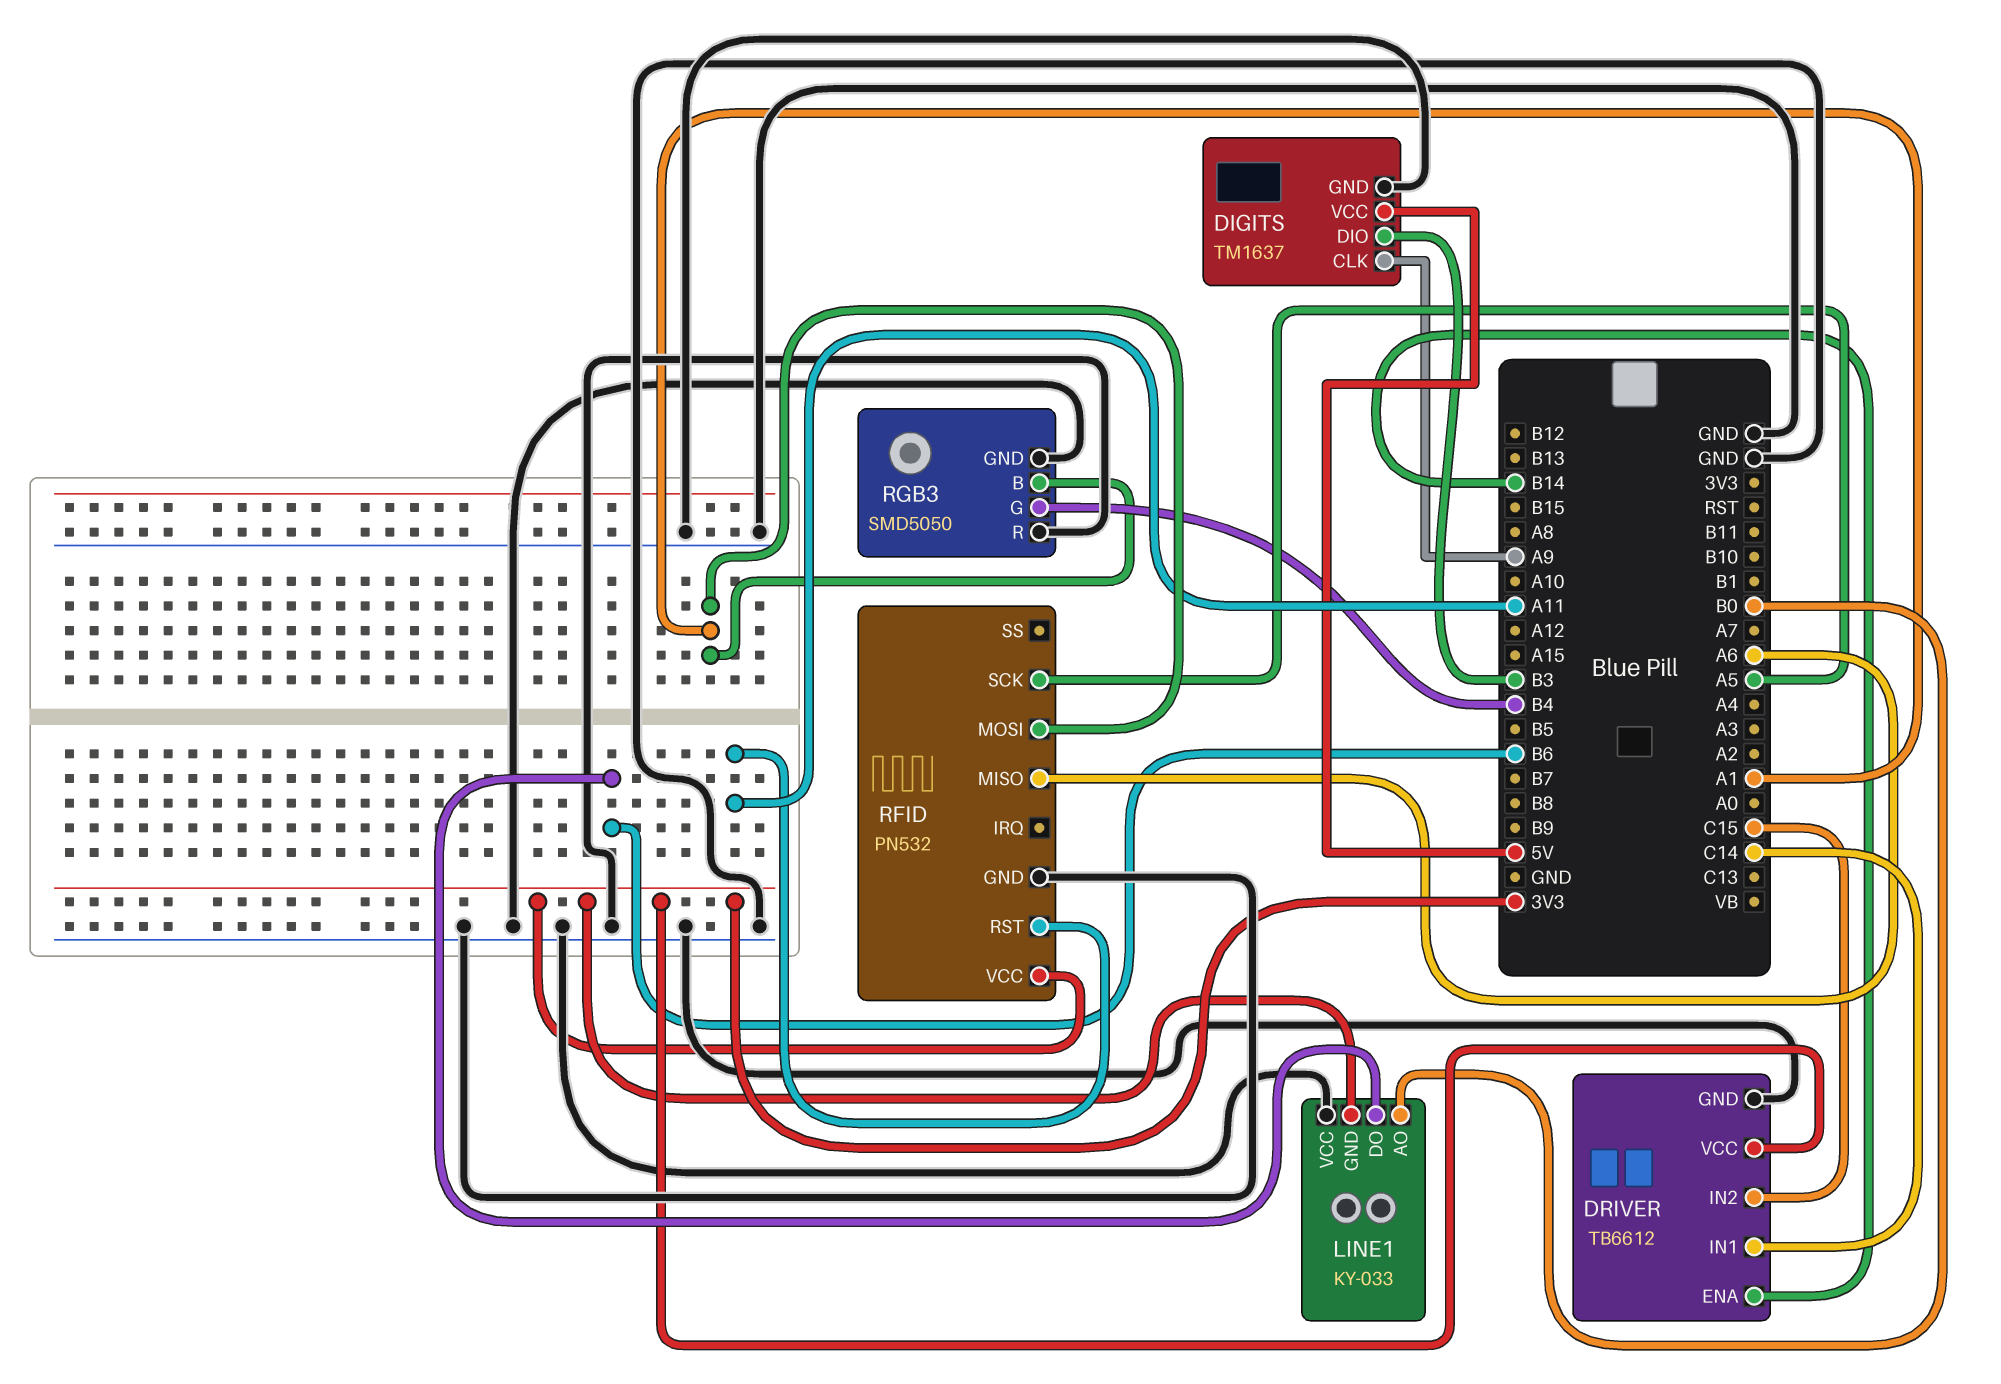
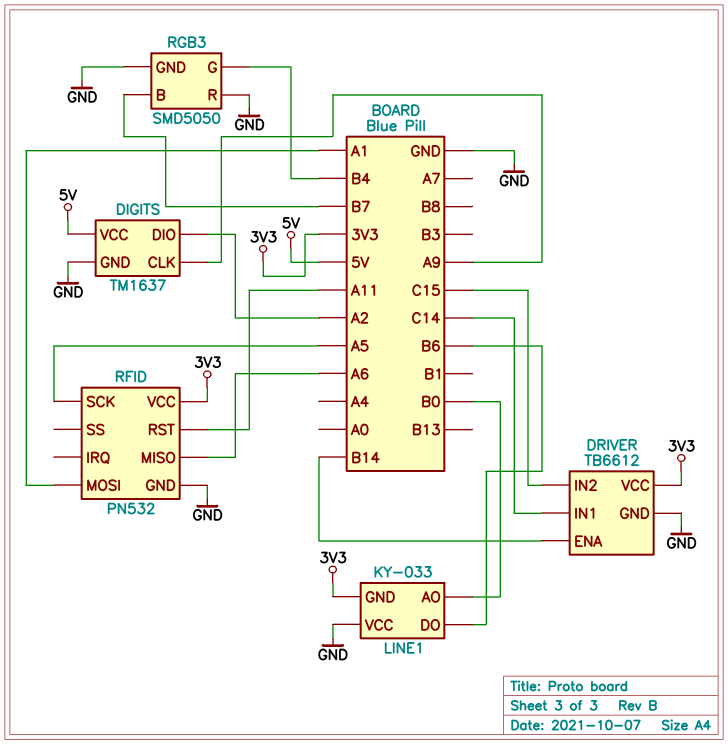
DIGITS pin DIO: B3 -> A2
RGB3 pin B: A1 -> B7

